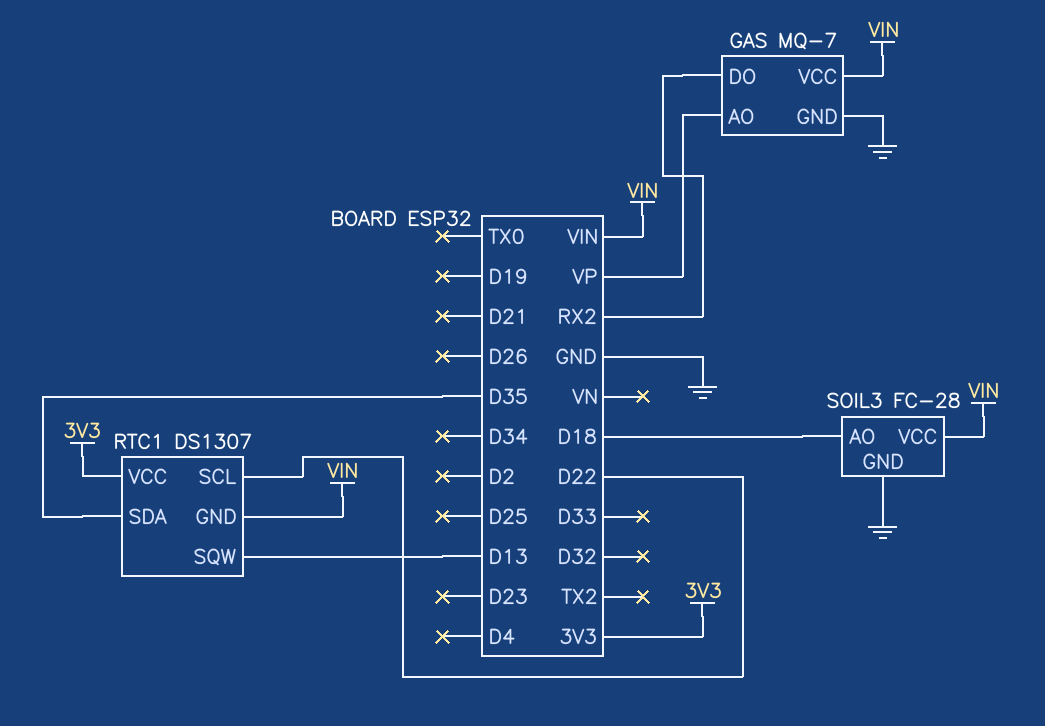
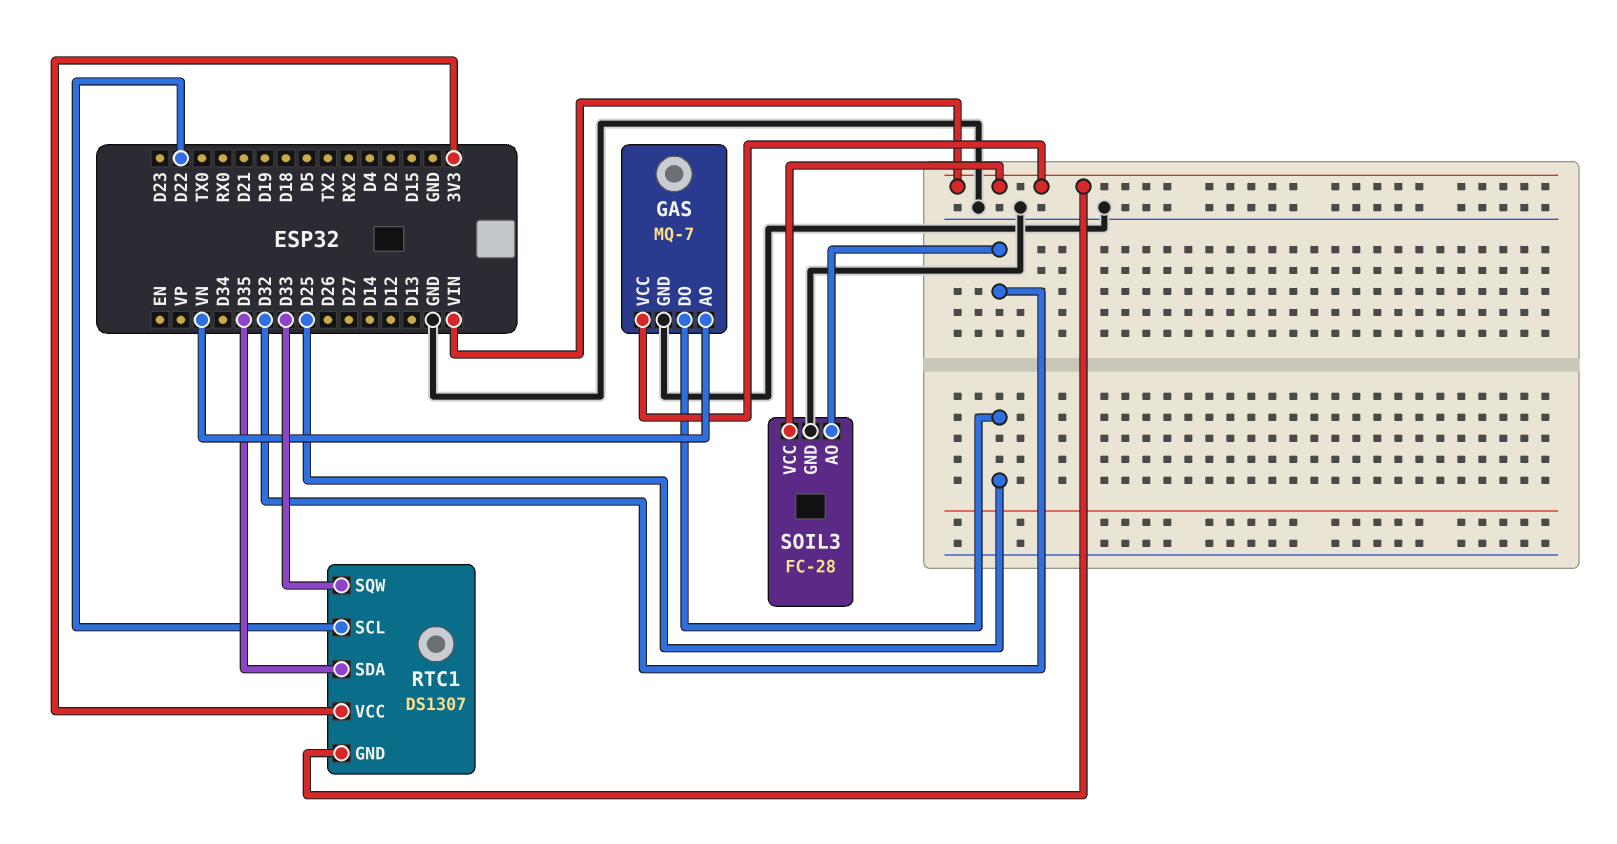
GAS pin AO: VP -> VN
GAS pin DO: RX2 -> D25
RTC1 pin SQW: D13 -> D33
SOIL3 pin AO: D18 -> D32

